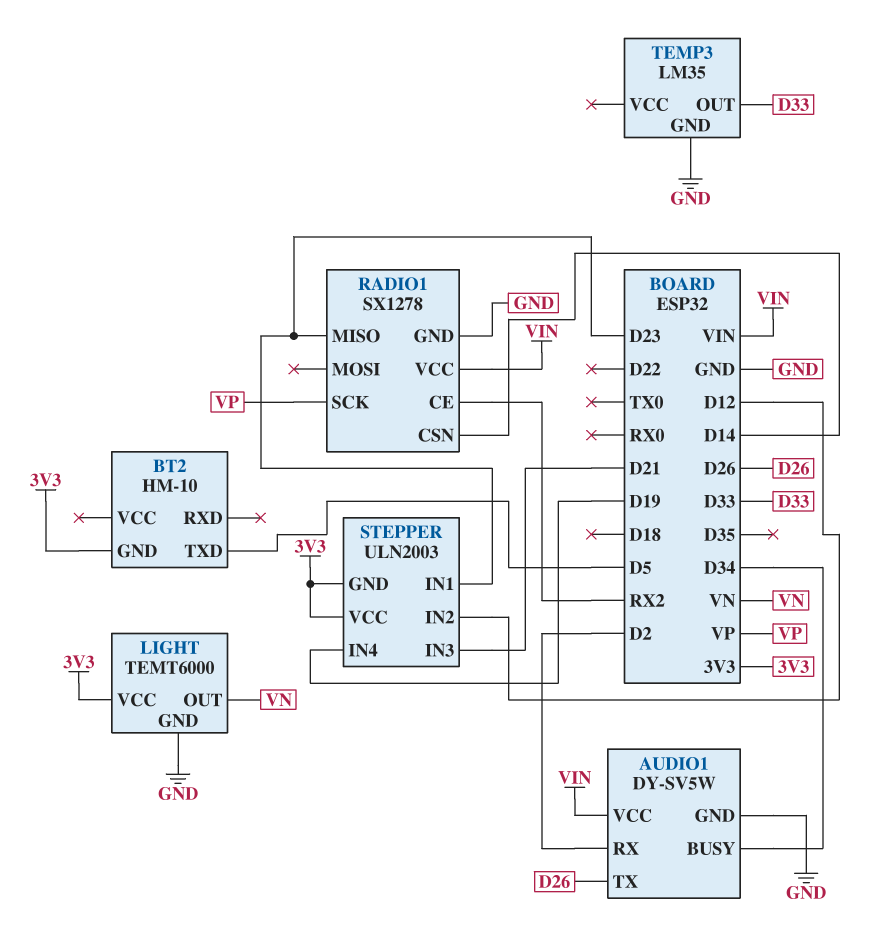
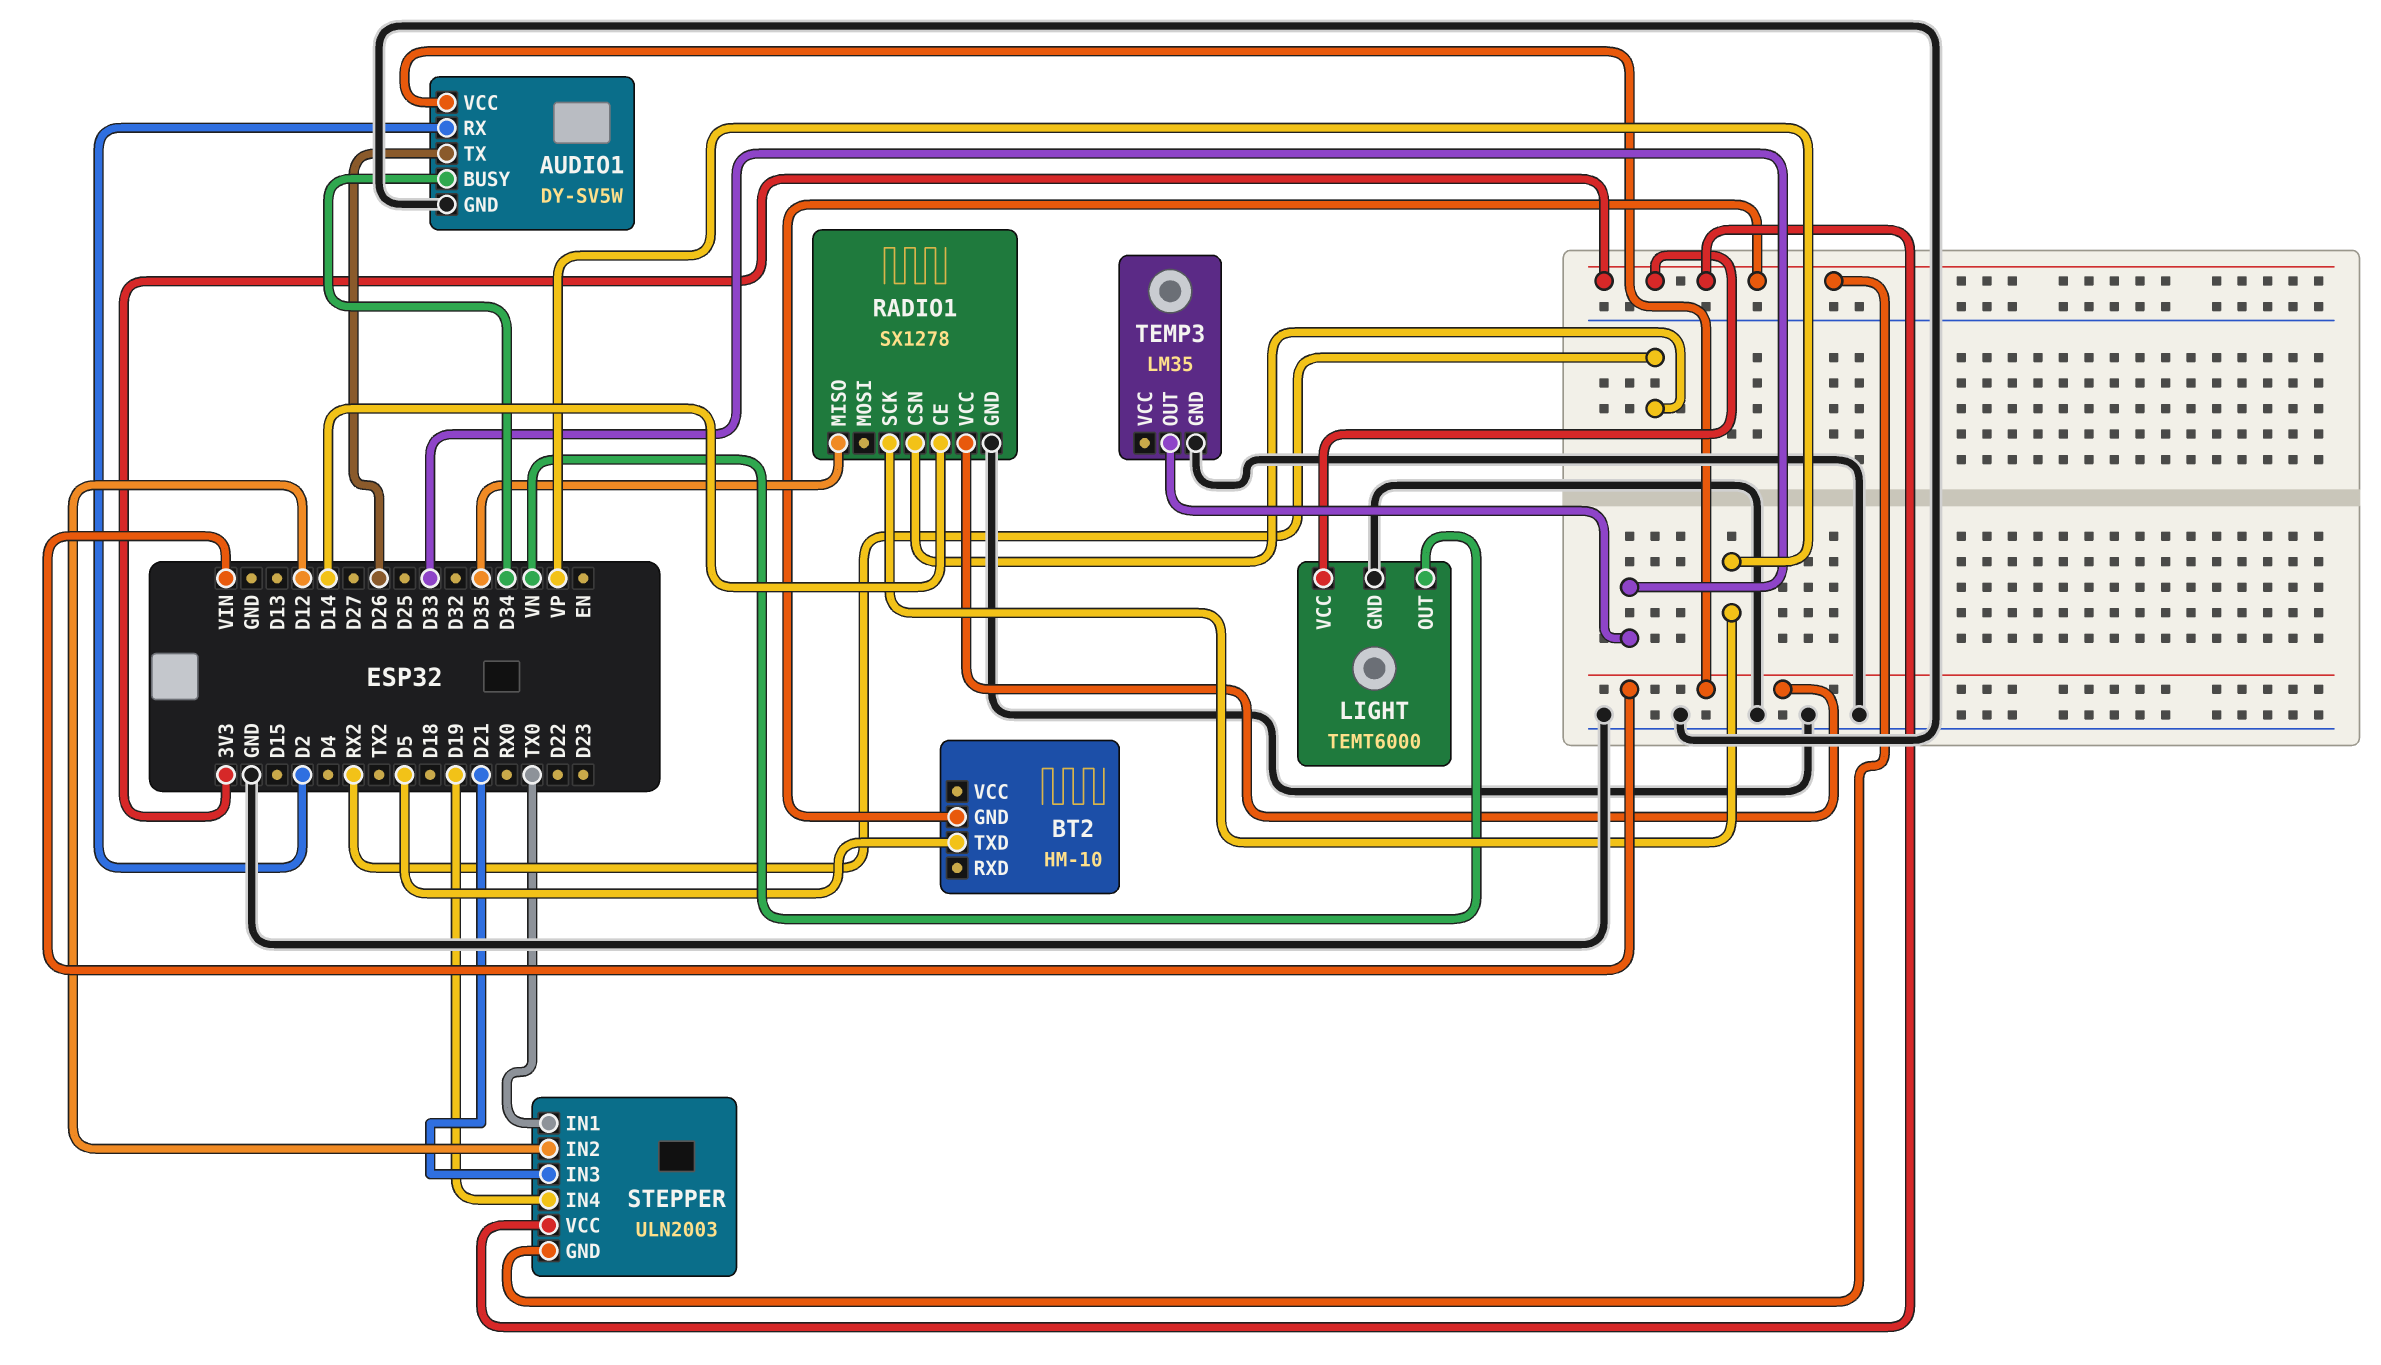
RADIO1 pin CE: RX2 -> D14
RADIO1 pin CSN: D14 -> RX2
RADIO1 pin MISO: D23 -> D35
STEPPER pin IN1: D23 -> TX0

